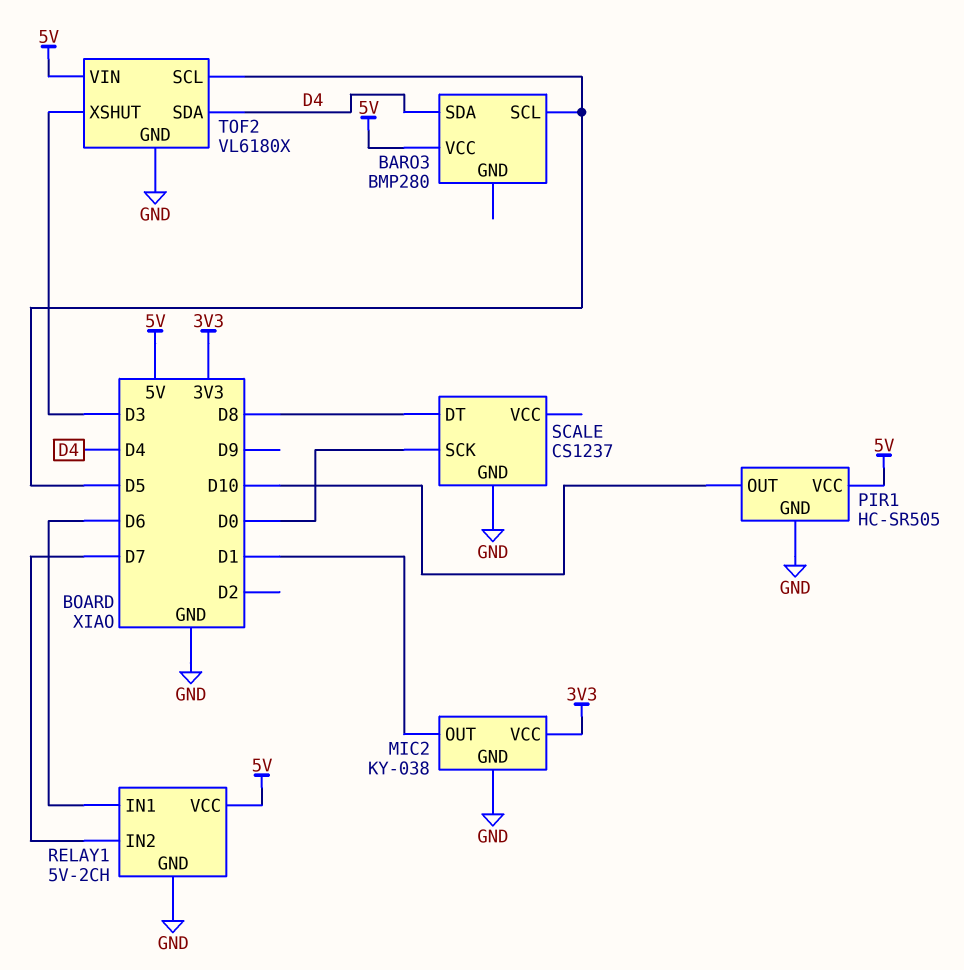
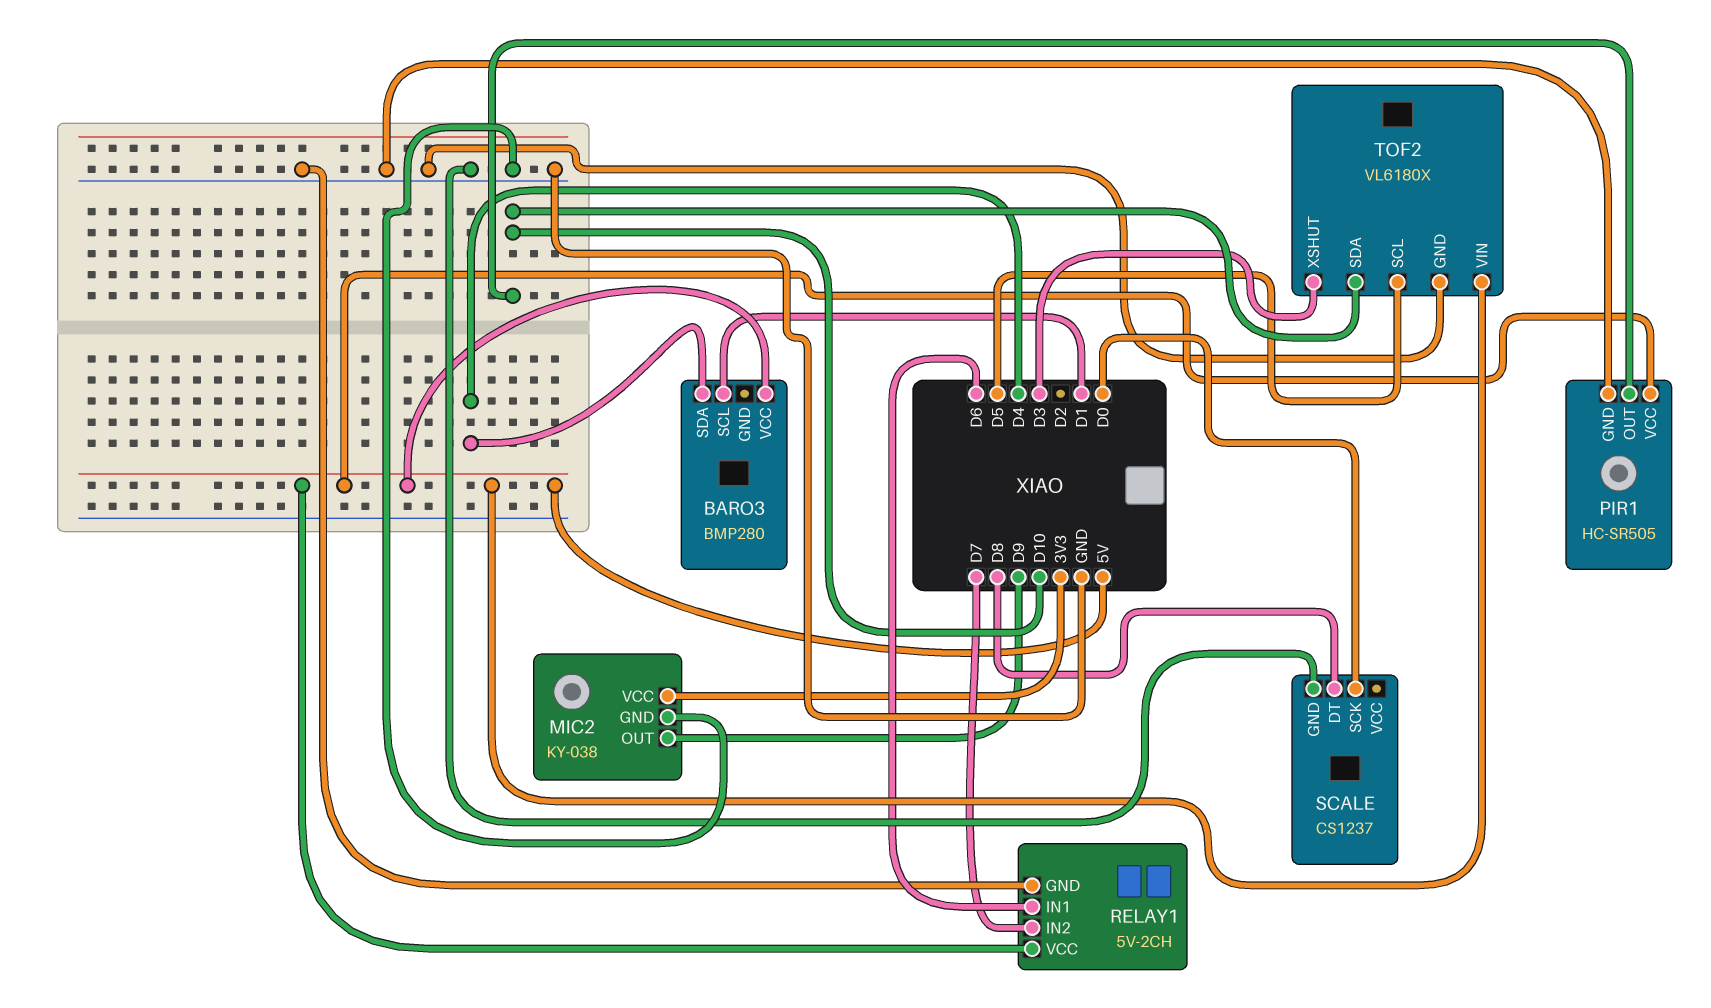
BARO3 pin SCL: D5 -> D1
MIC2 pin OUT: D1 -> D9
TOF2 pin SDA: D4 -> D10

